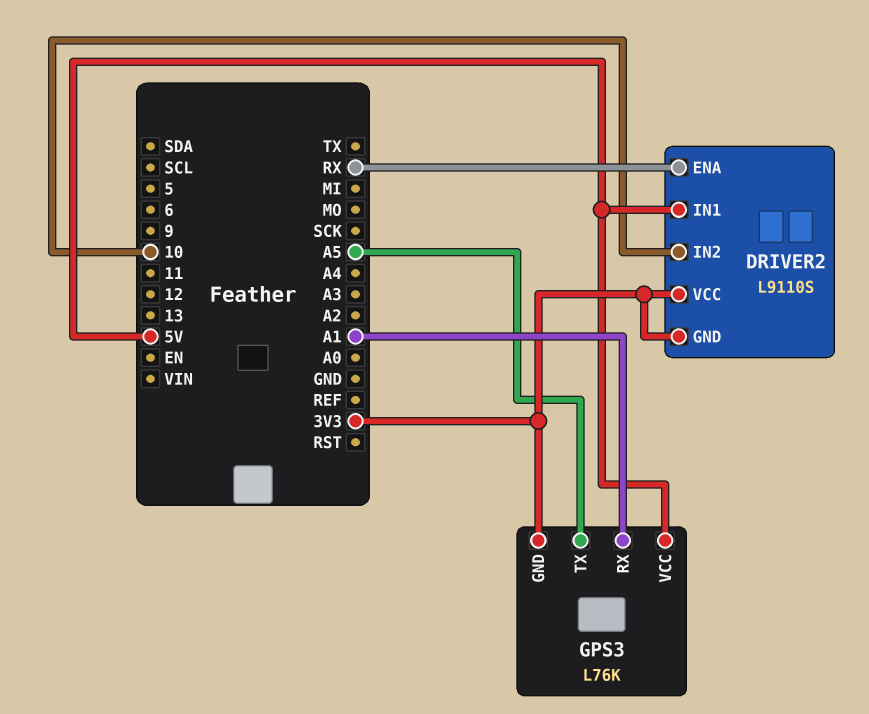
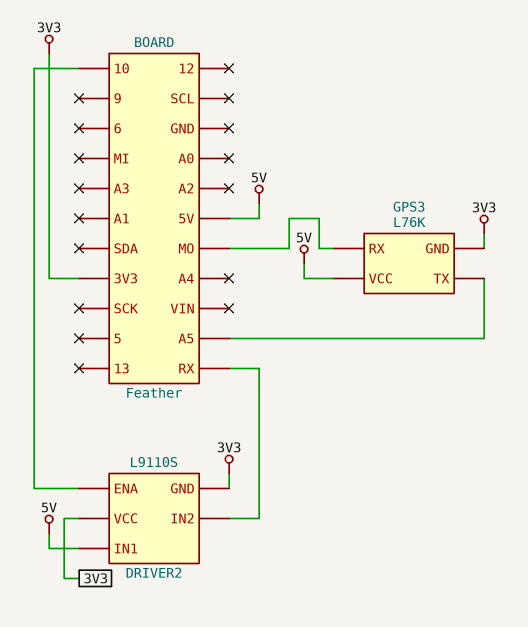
DRIVER2 pin ENA: RX -> 10
DRIVER2 pin IN2: 10 -> RX
GPS3 pin RX: A1 -> MO

